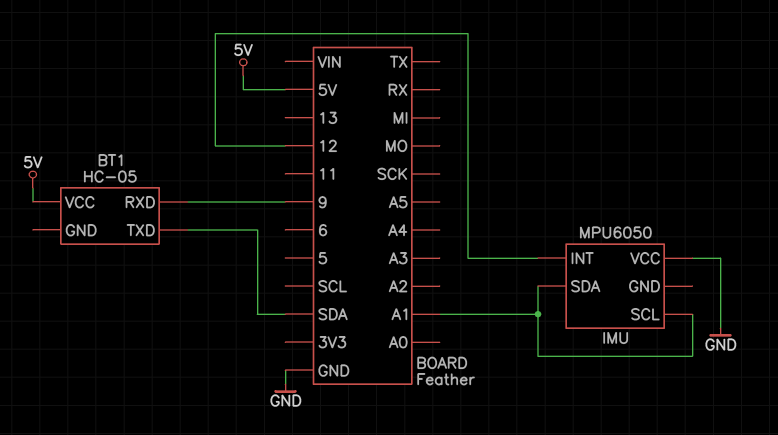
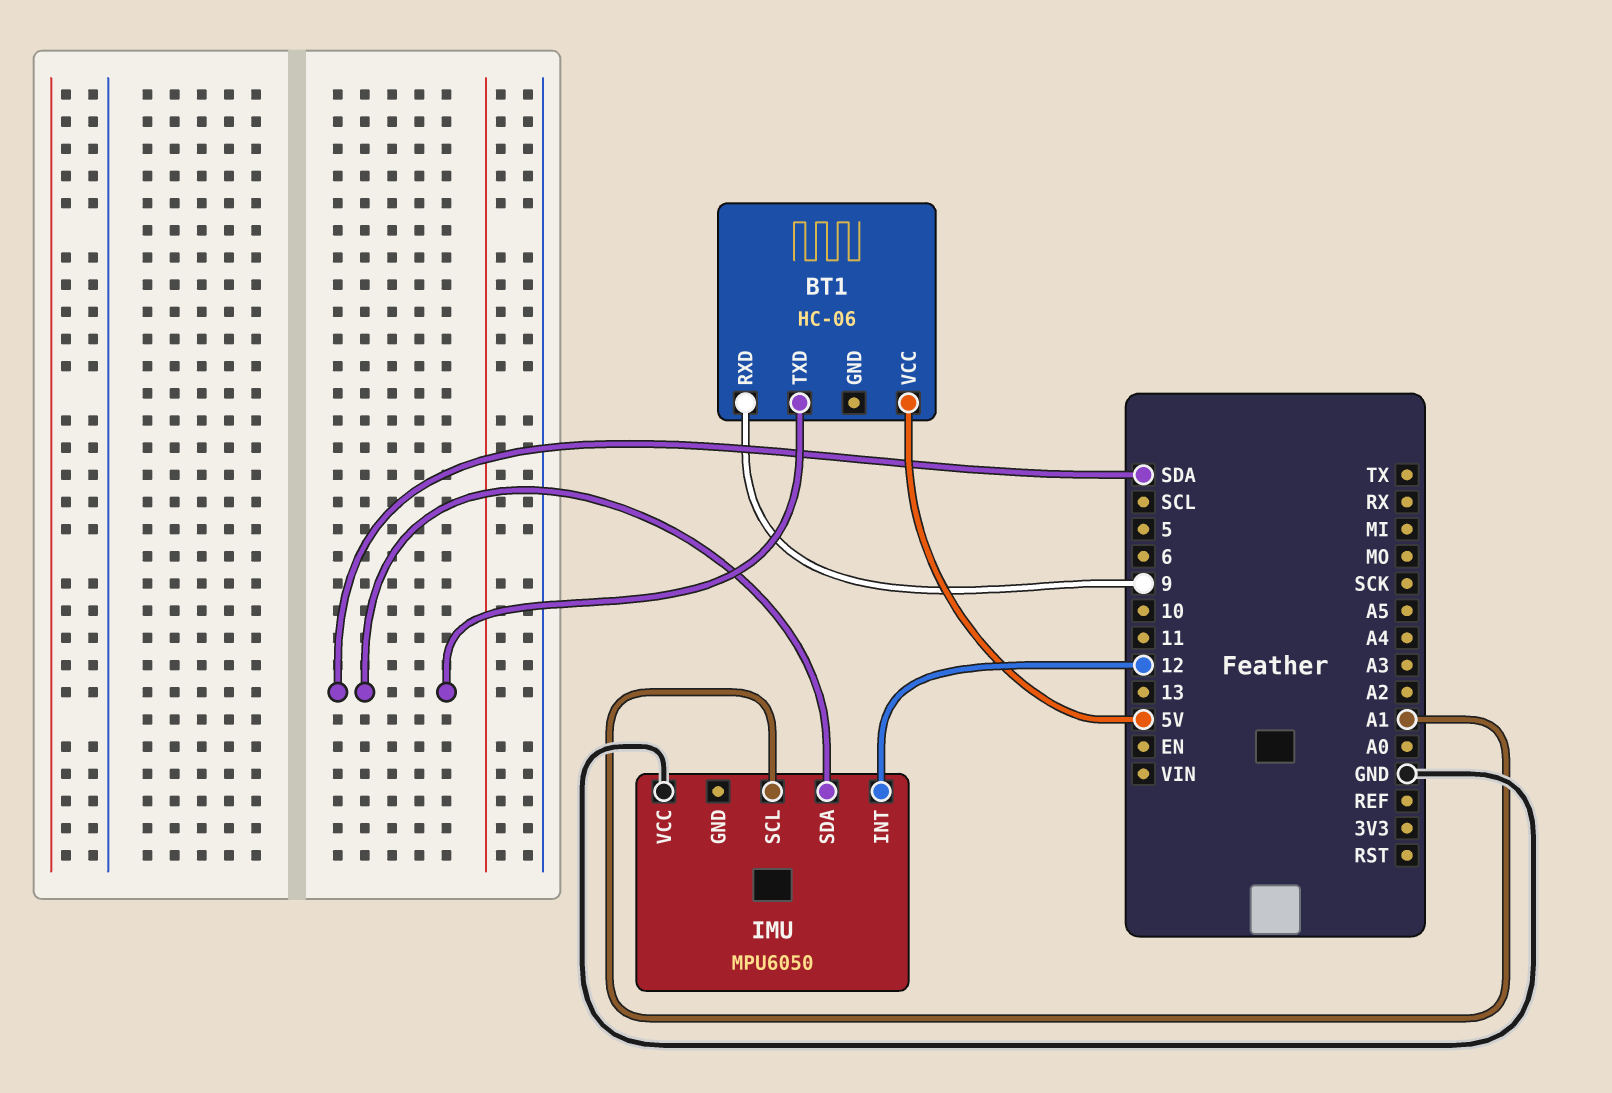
BT1: HC-05 -> HC-06
IMU pin SDA: A1 -> SDA

